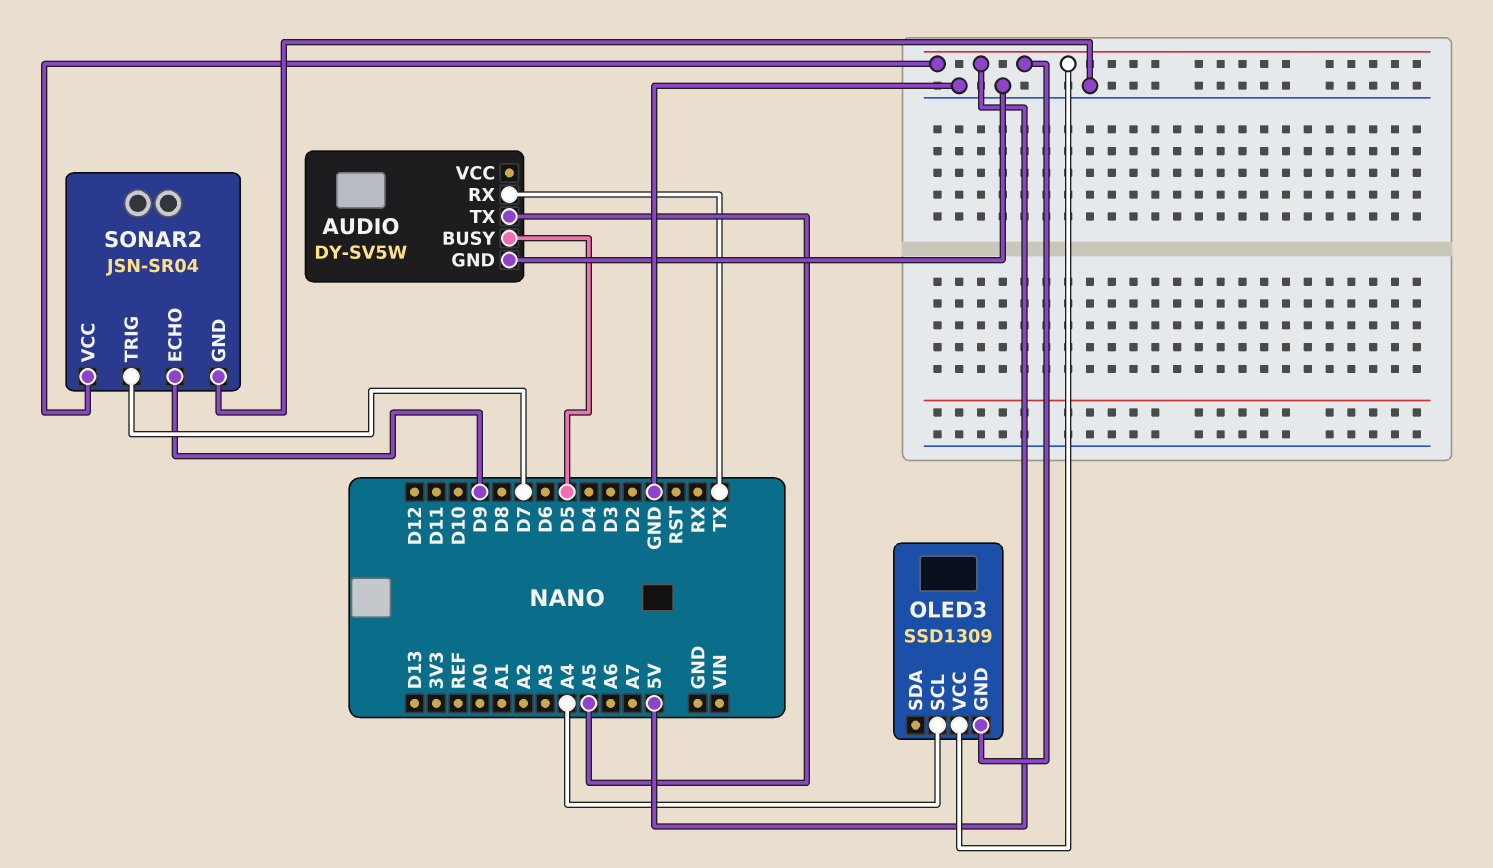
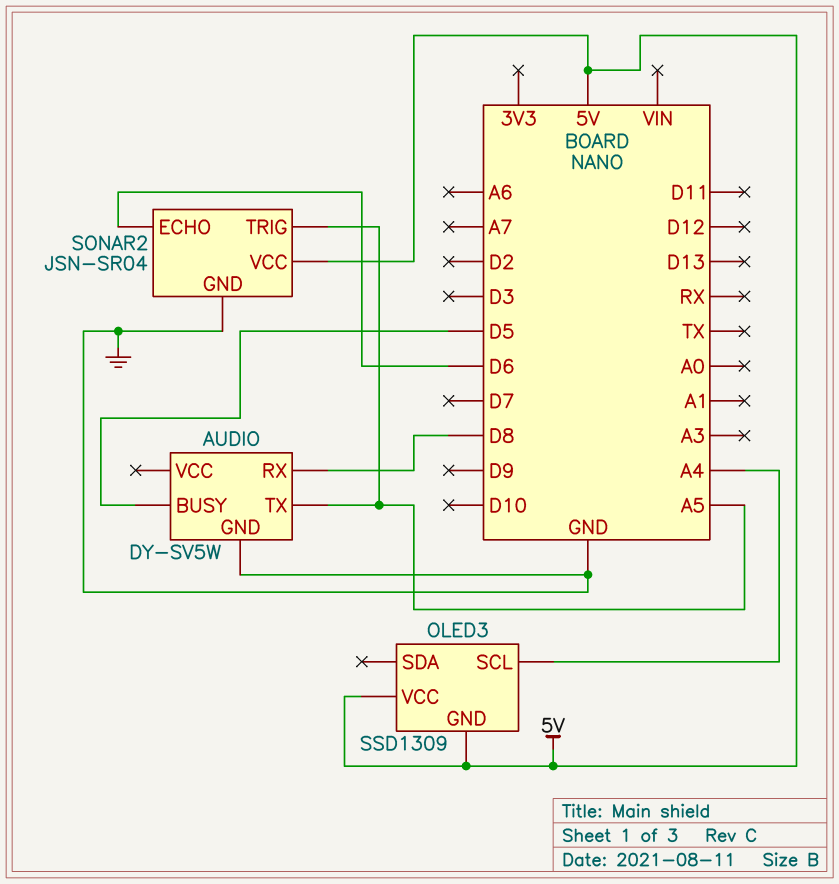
AUDIO pin RX: TX -> D8
SONAR2 pin ECHO: D9 -> D6
SONAR2 pin TRIG: D7 -> A5

